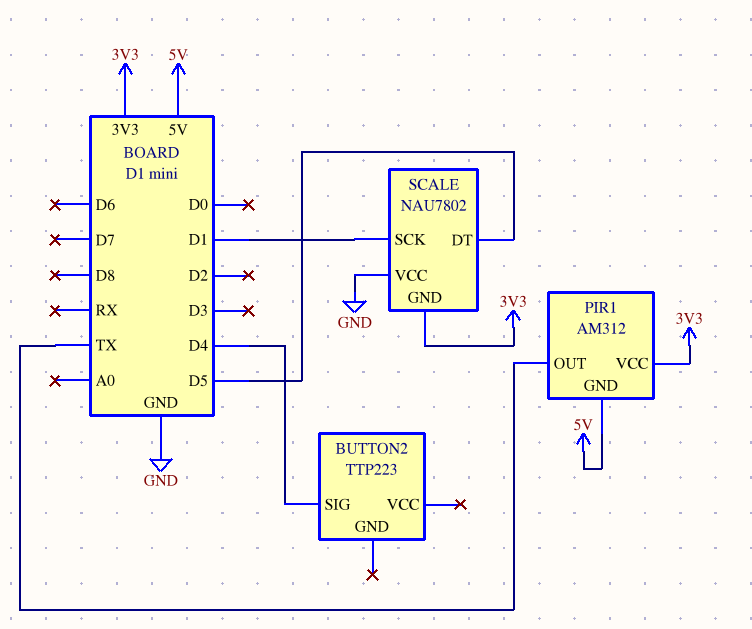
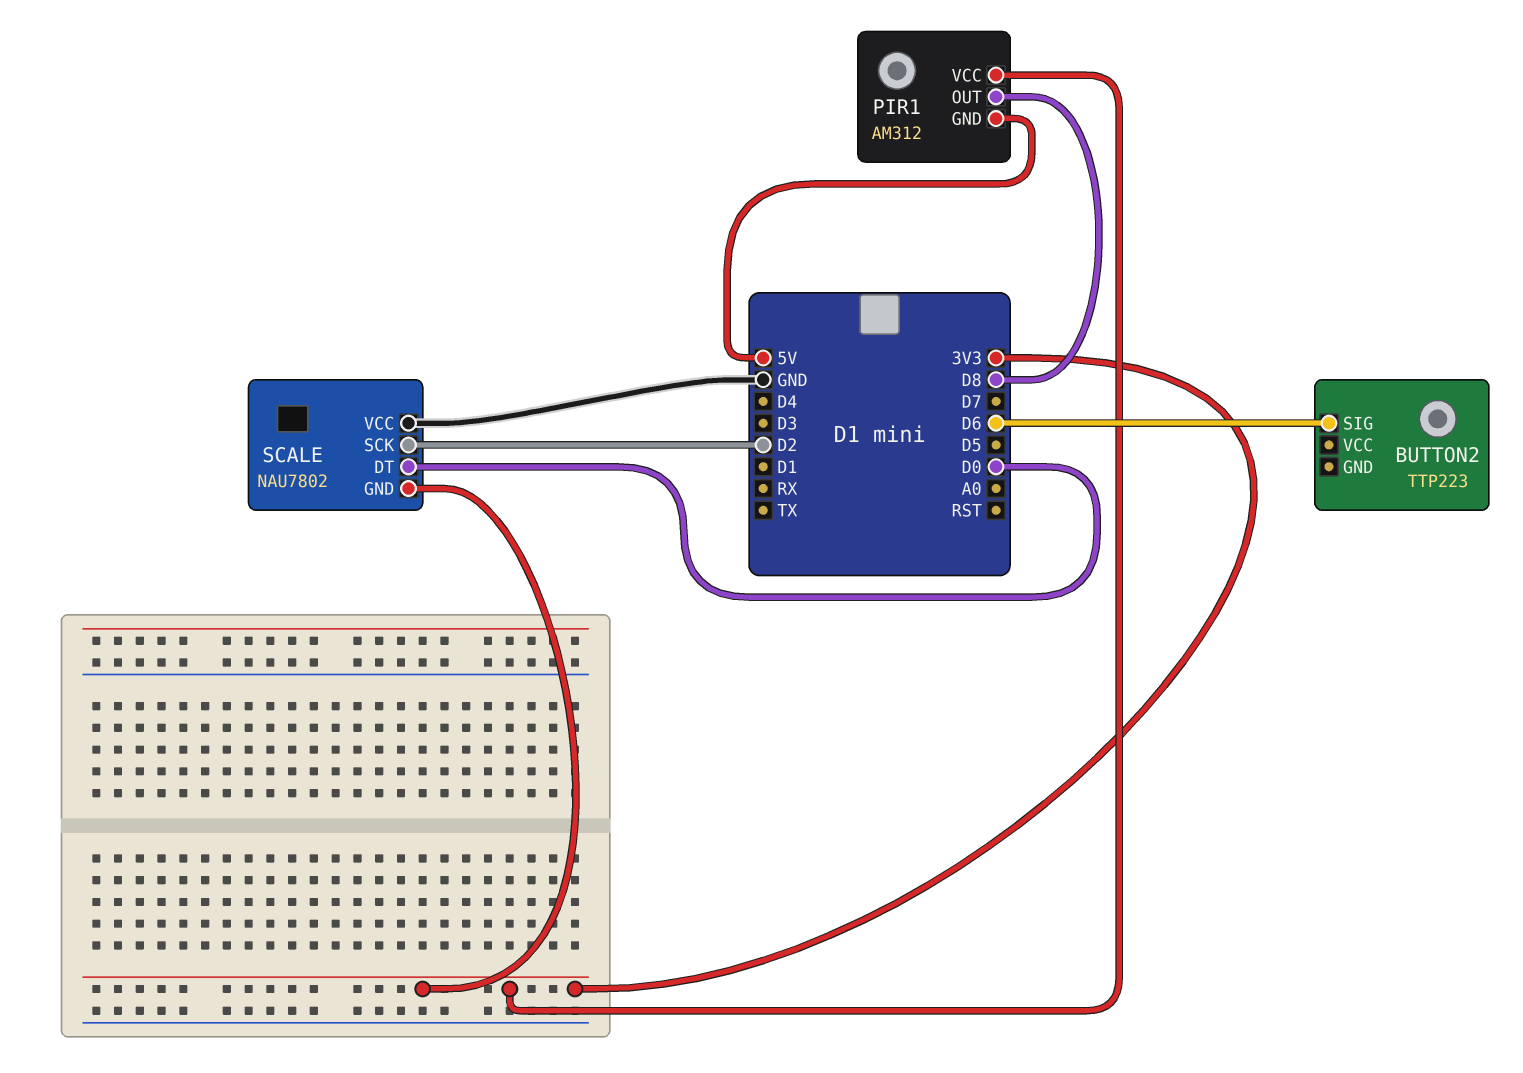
BUTTON2 pin SIG: D4 -> D6
PIR1 pin OUT: TX -> D8
SCALE pin DT: D5 -> D0
SCALE pin SCK: D1 -> D2

